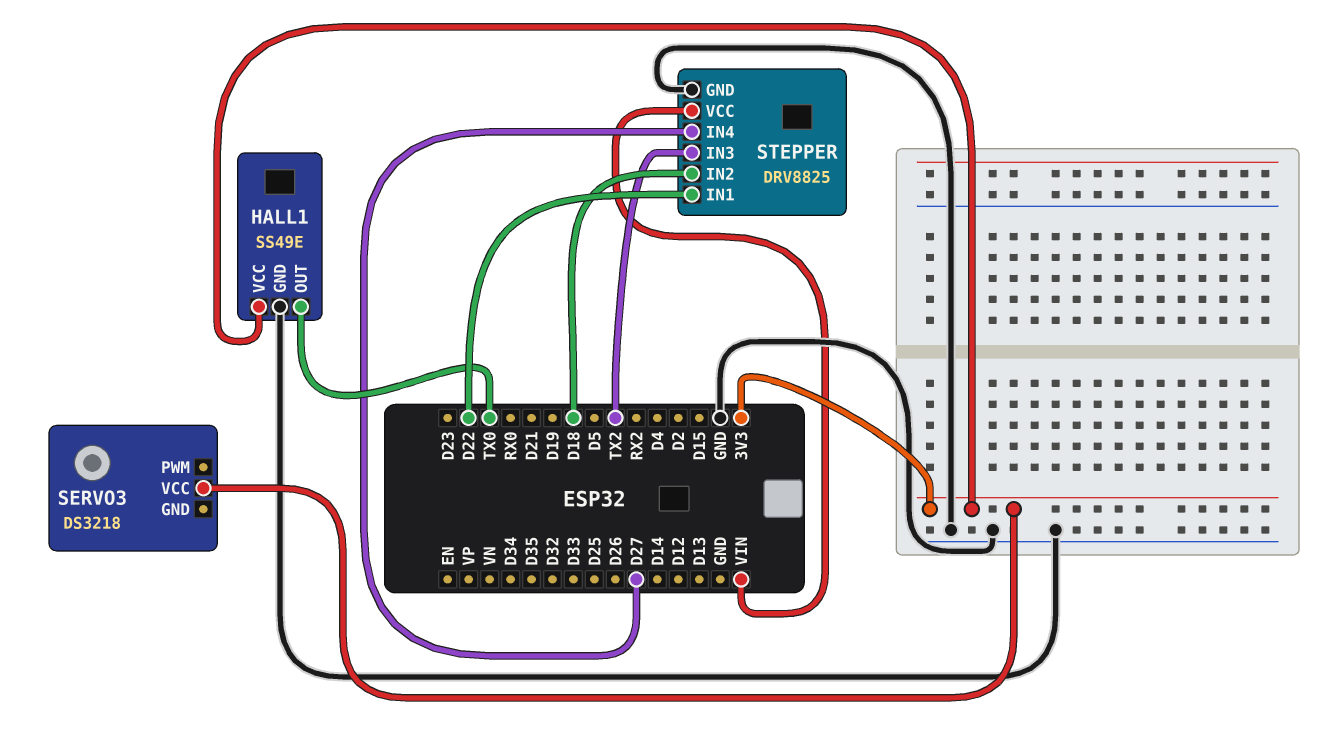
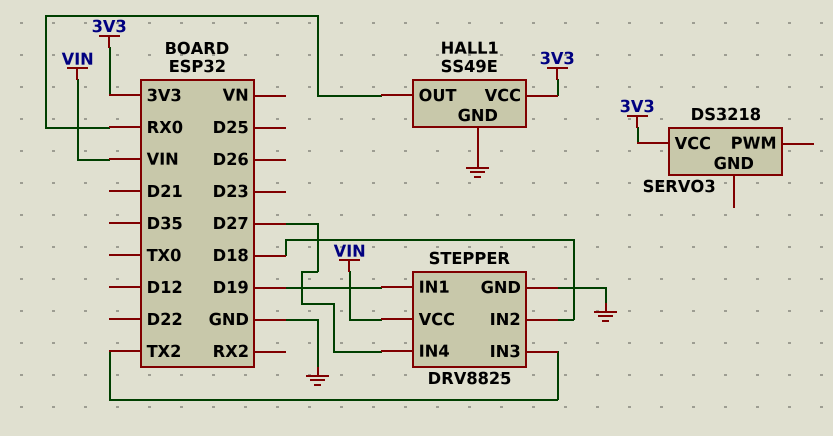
HALL1 pin OUT: TX0 -> RX0
STEPPER pin IN1: D22 -> D19

